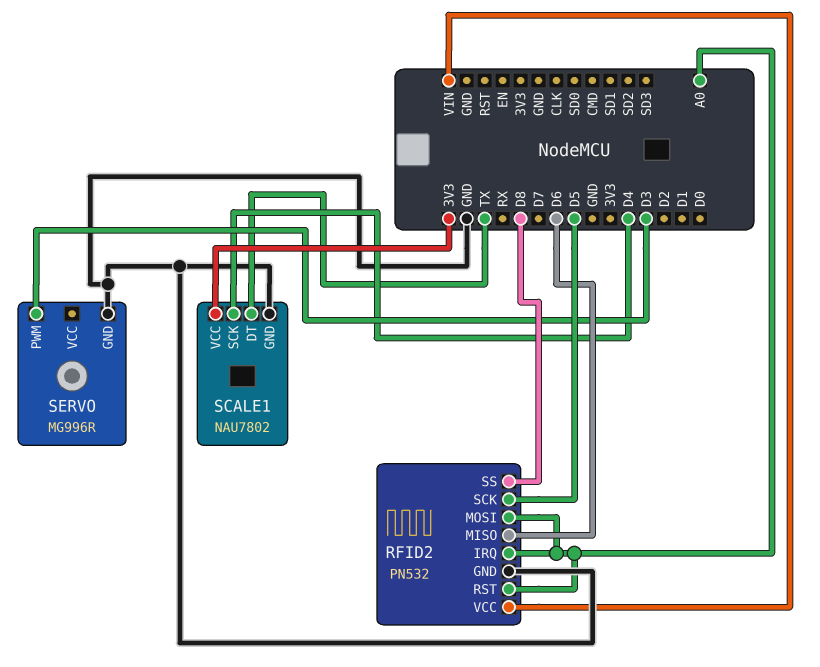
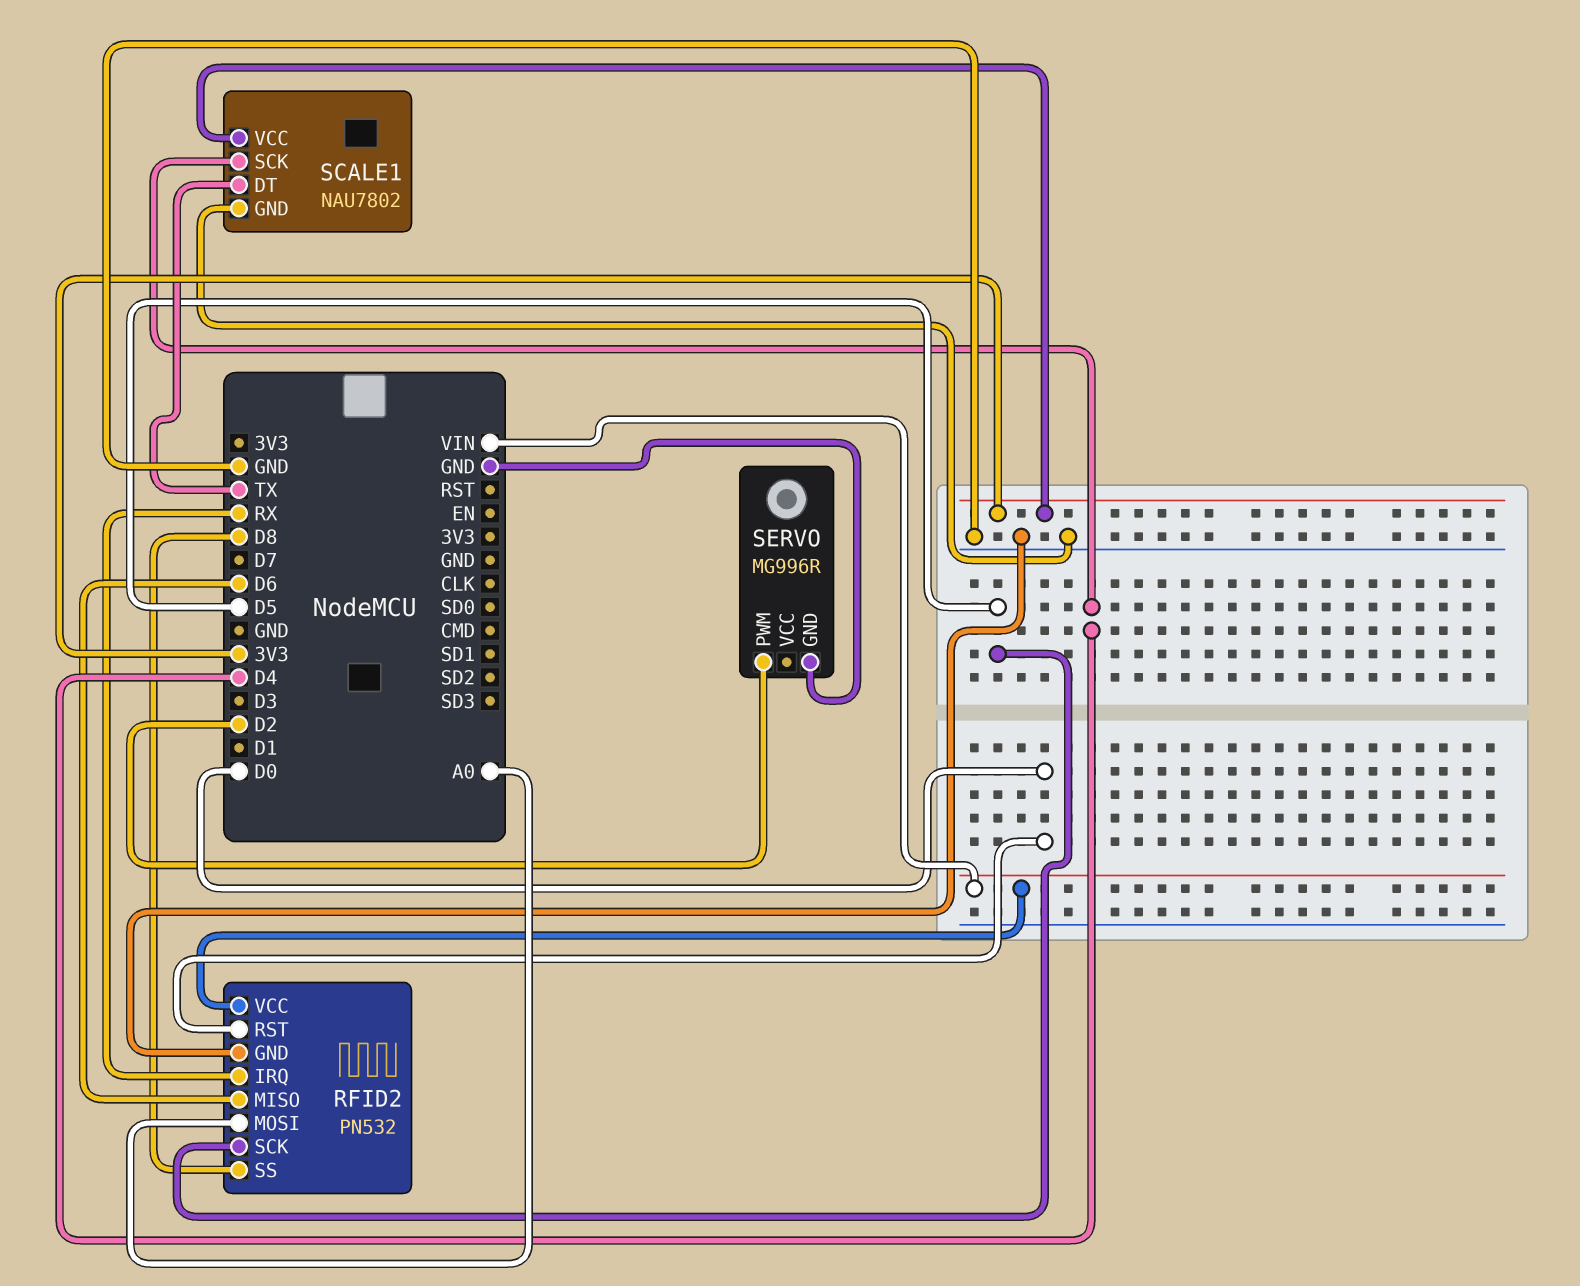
RFID2 pin IRQ: A0 -> RX
RFID2 pin RST: A0 -> D0
SERVO pin PWM: D3 -> D2

